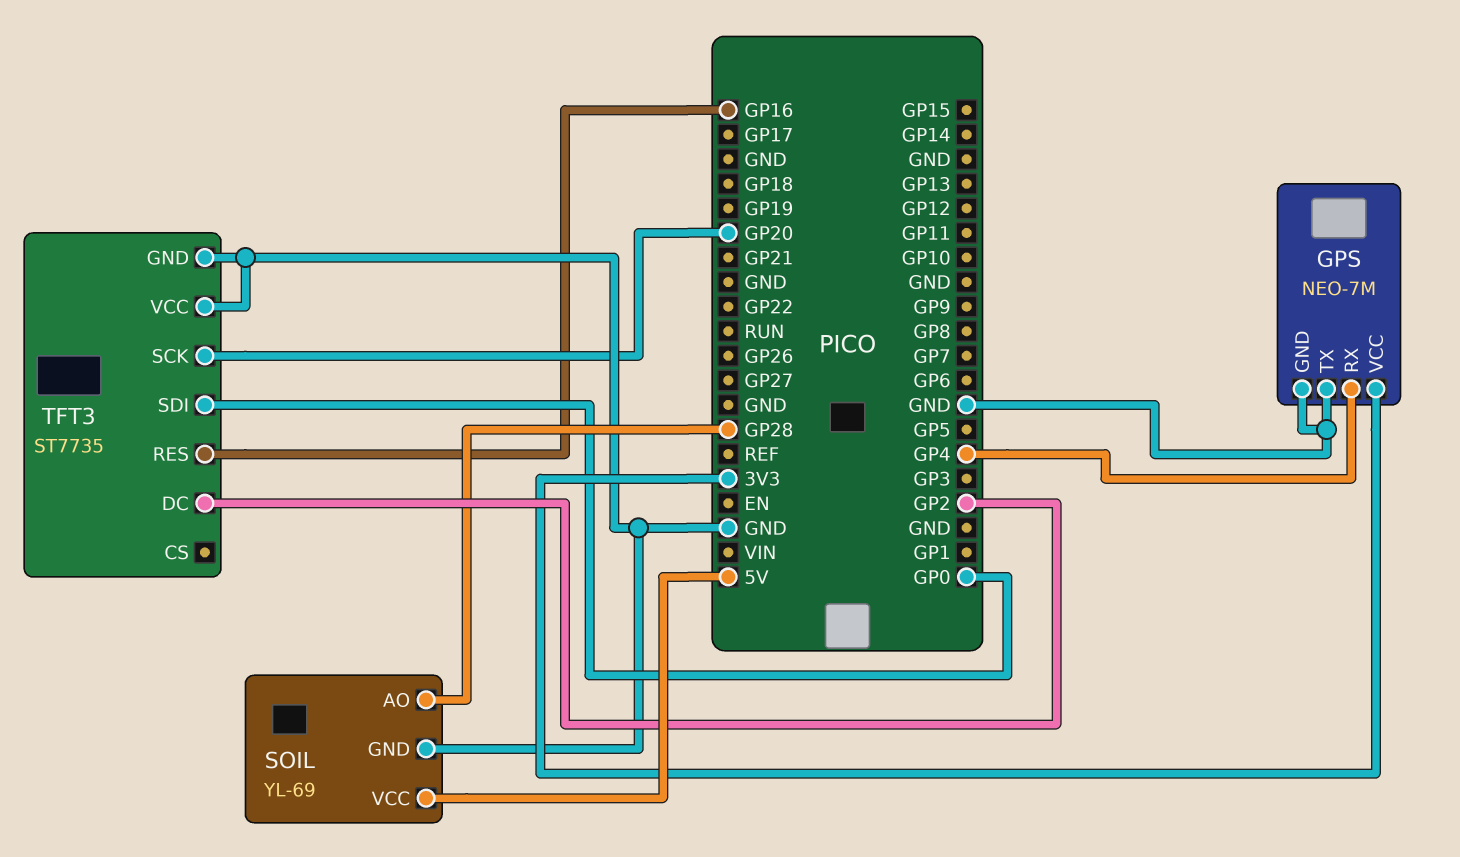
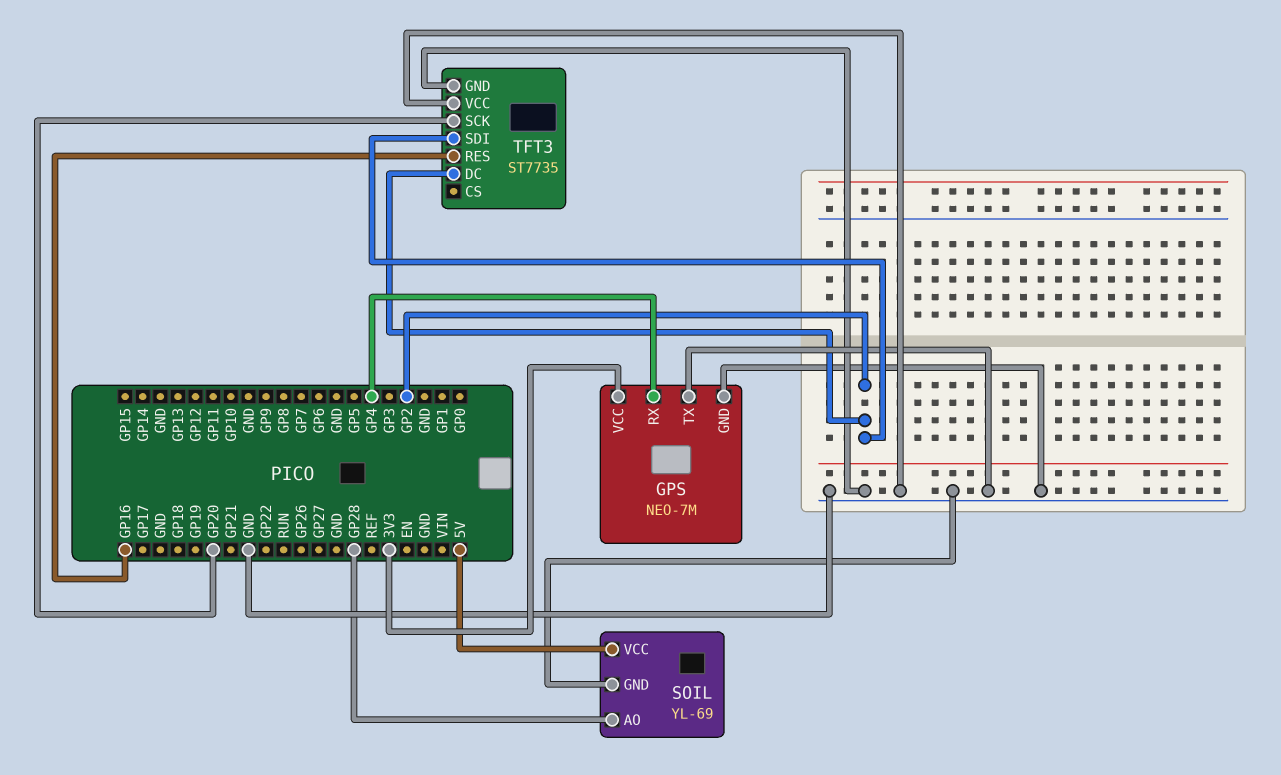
TFT3 pin SDI: GP0 -> GP2

